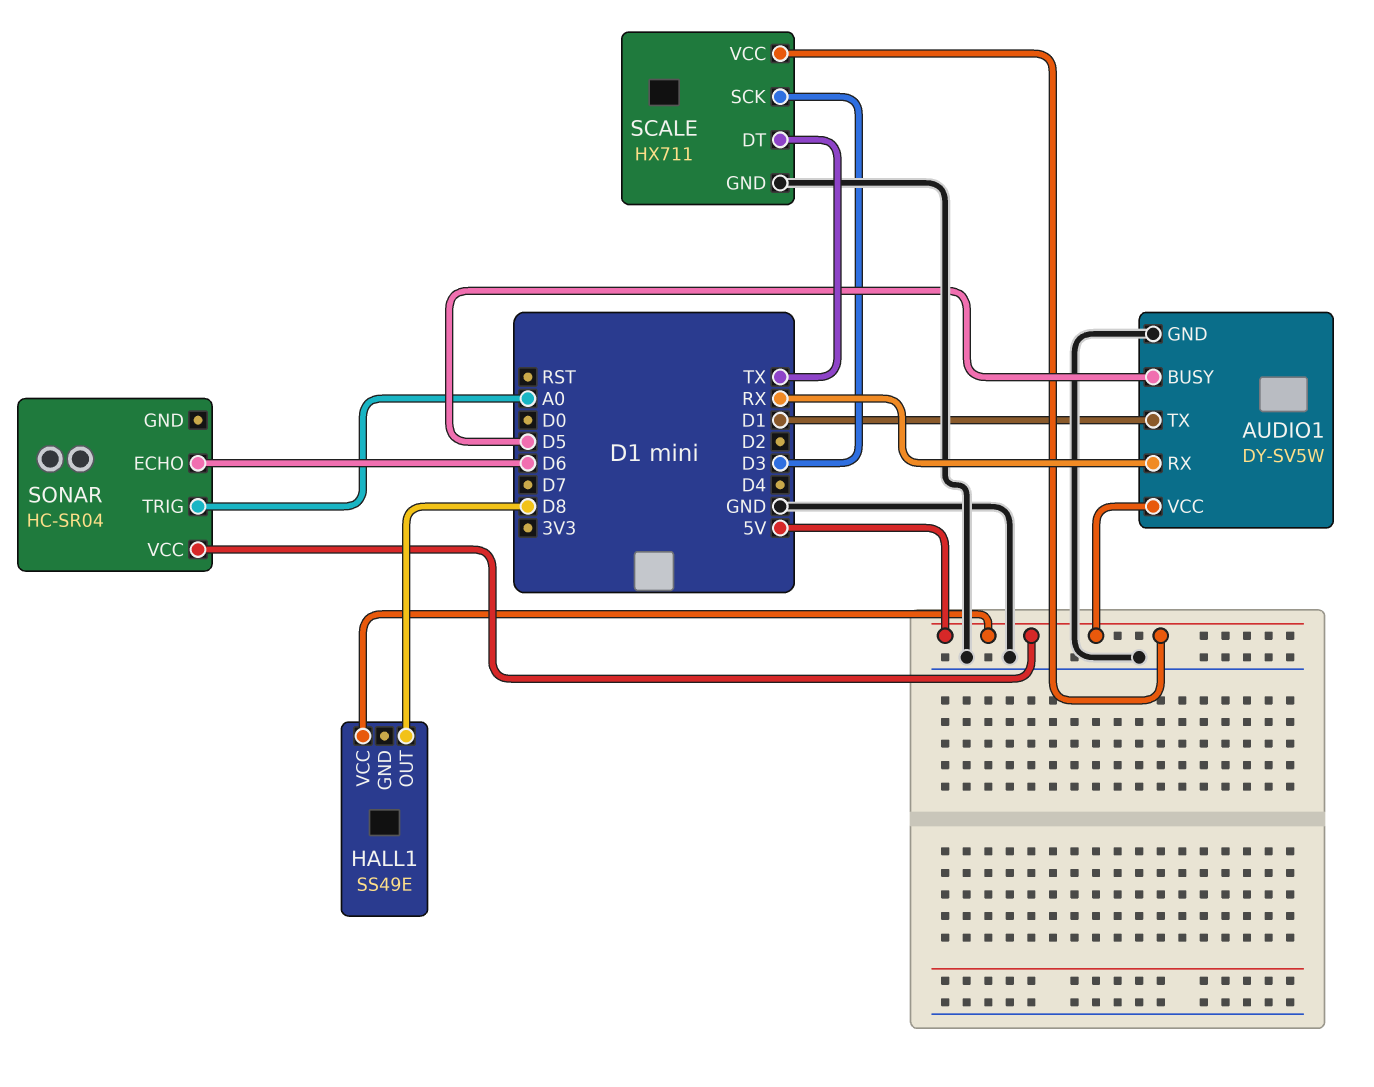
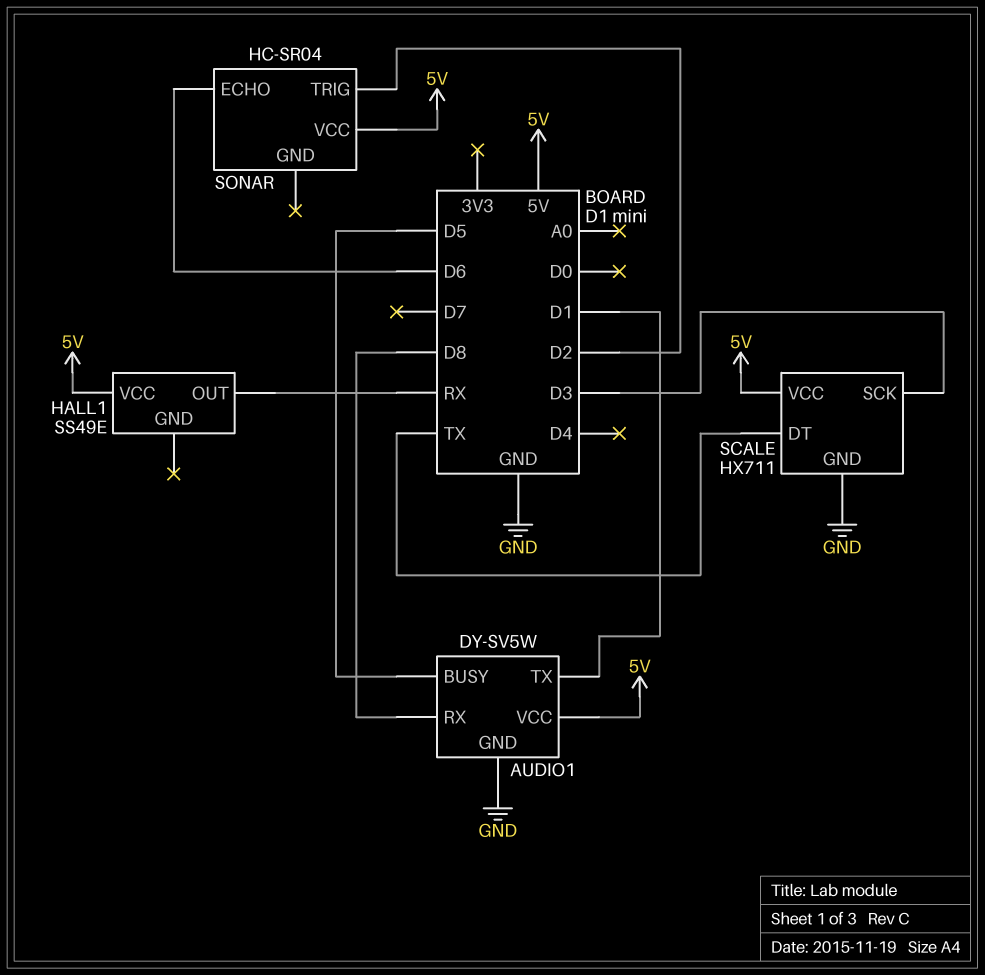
AUDIO1 pin RX: RX -> D8
HALL1 pin OUT: D8 -> RX
SONAR pin TRIG: A0 -> D2

